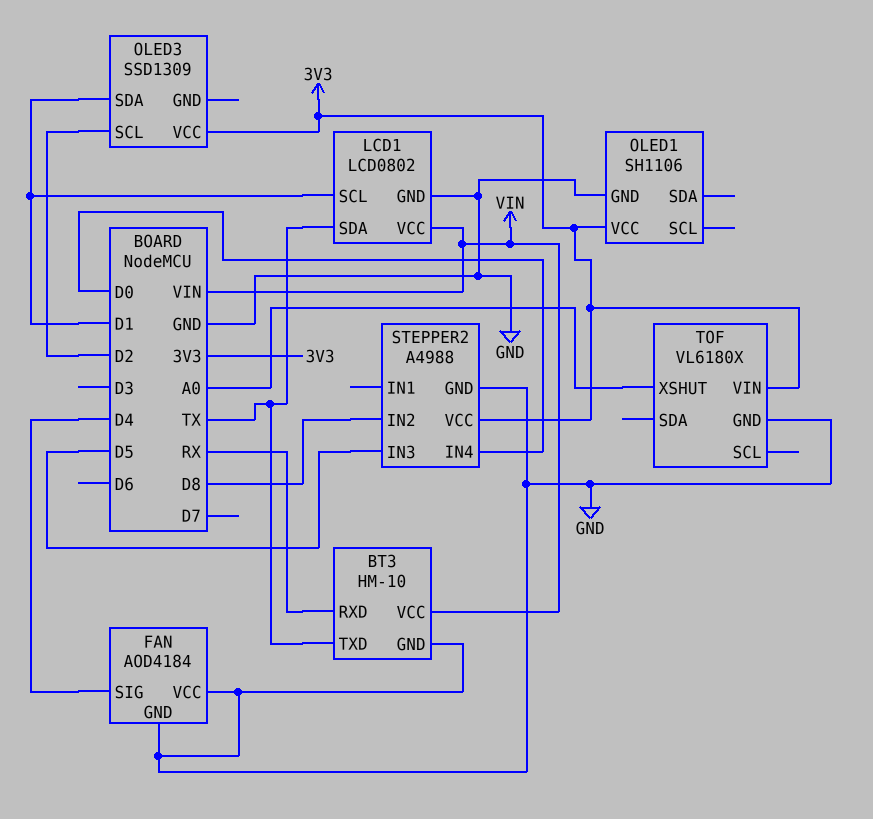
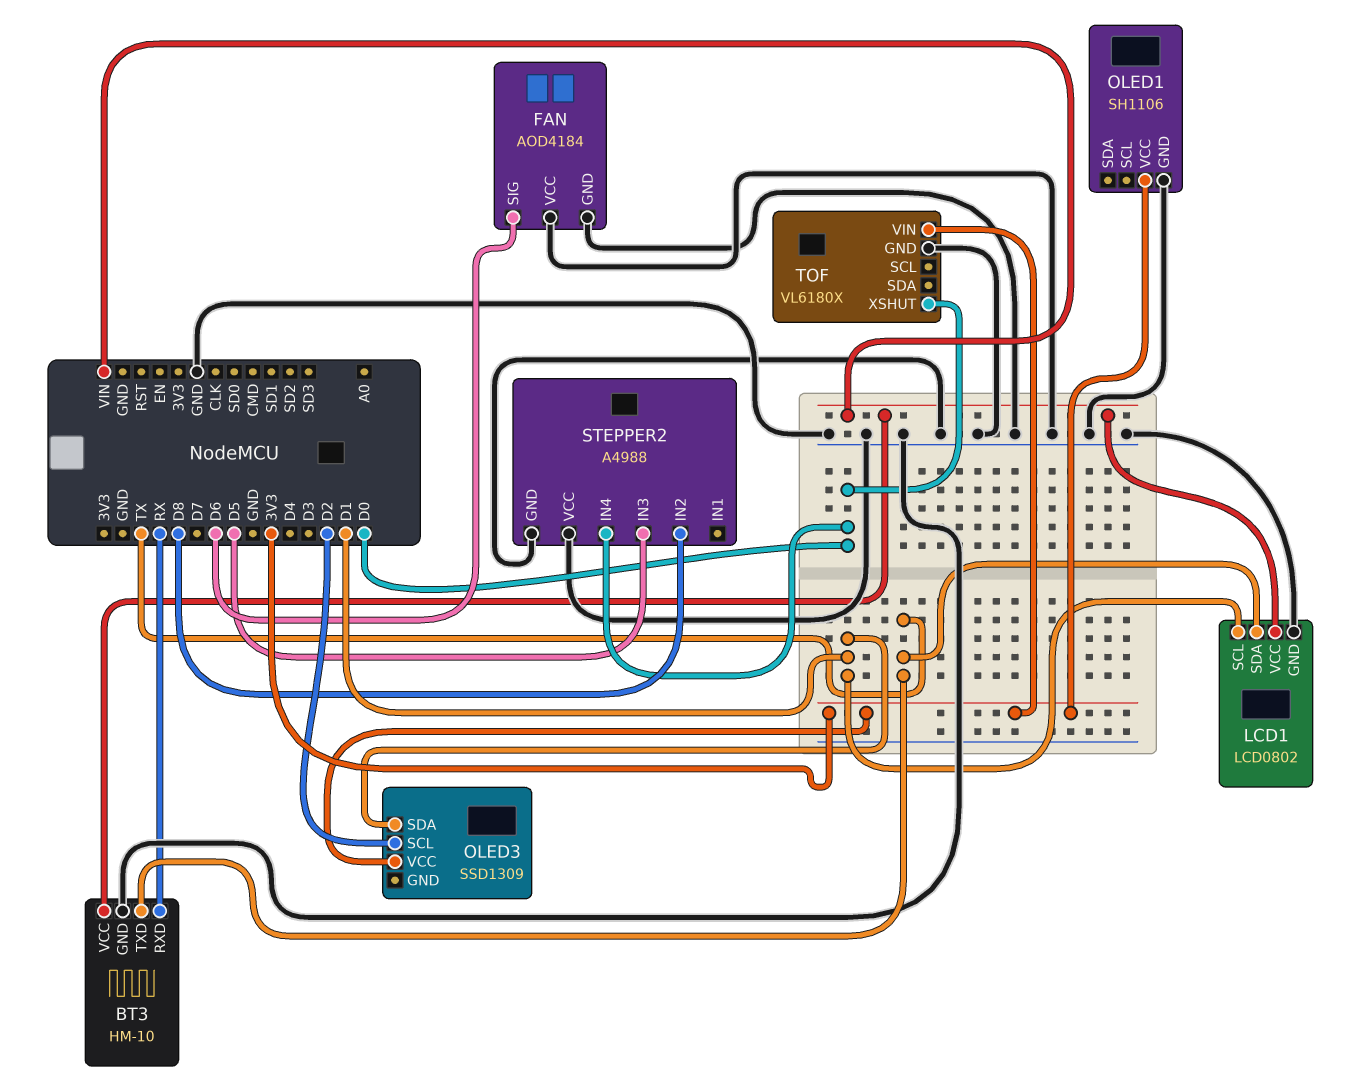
FAN pin SIG: D4 -> D6
STEPPER2 pin VCC: 3V3 -> GND
TOF pin XSHUT: A0 -> D0

